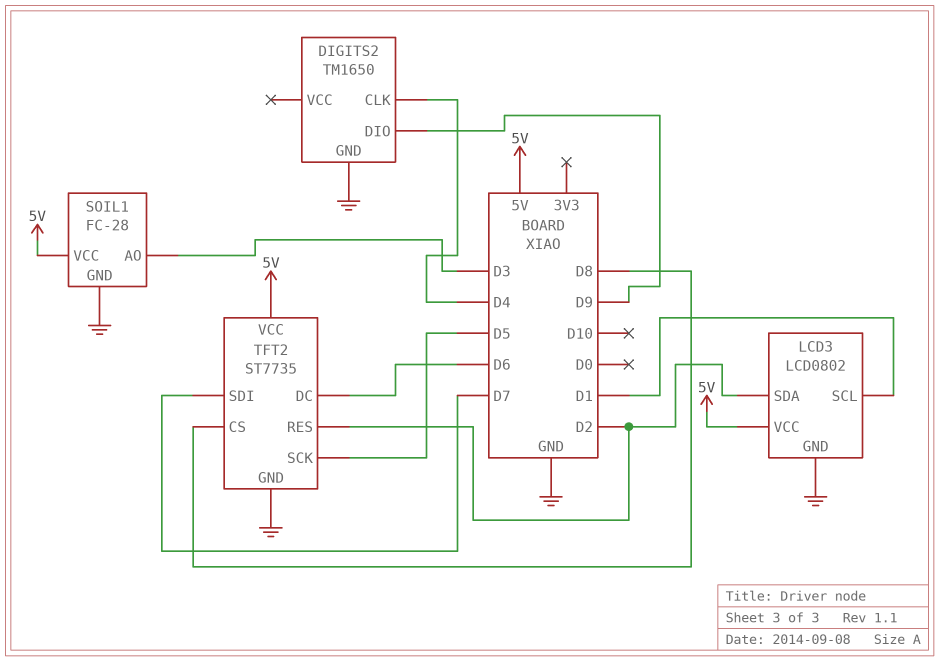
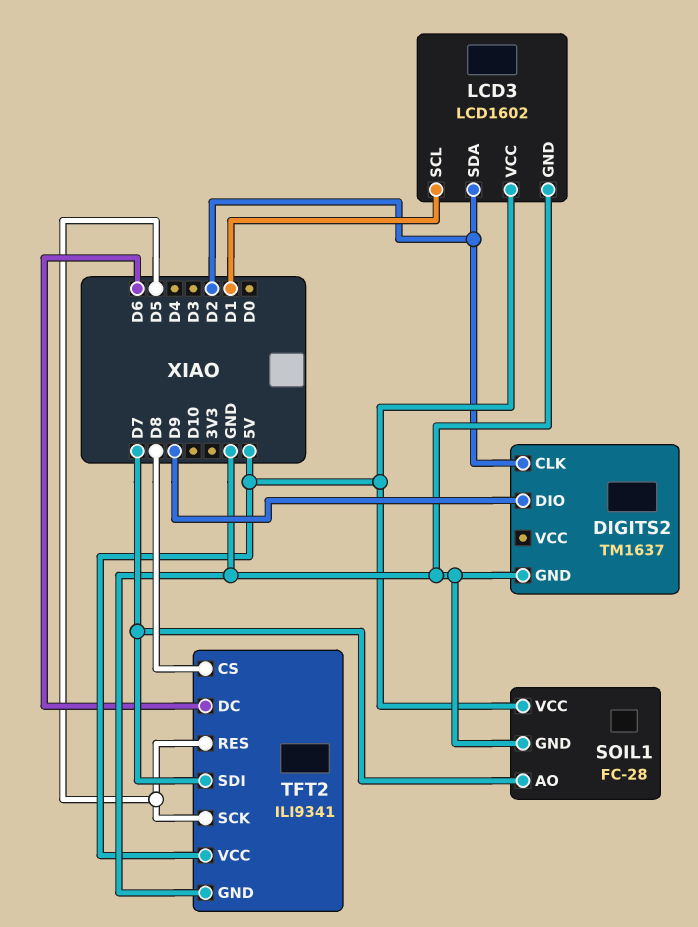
DIGITS2: TM1650 -> TM1637
DIGITS2 pin CLK: D4 -> D2
LCD3: LCD0802 -> LCD1602
SOIL1 pin AO: D3 -> D7
TFT2: ST7735 -> ILI9341
TFT2 pin RES: D2 -> D5

